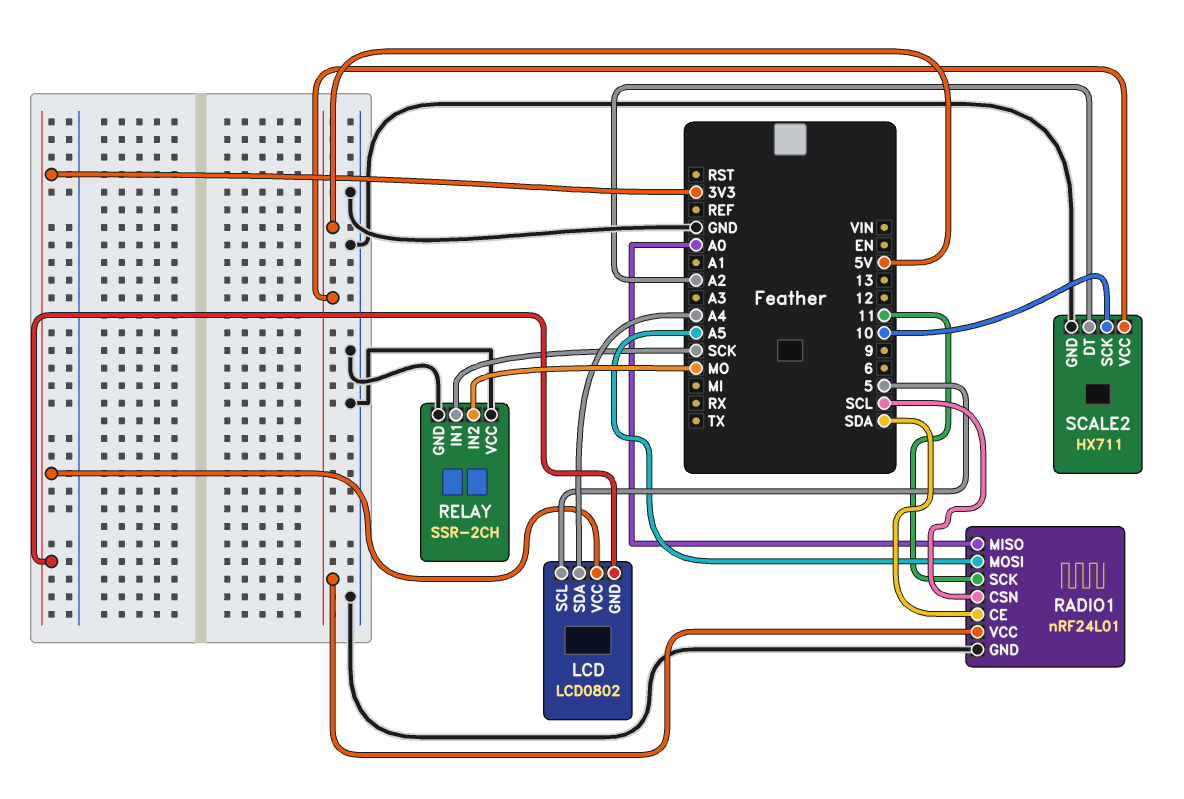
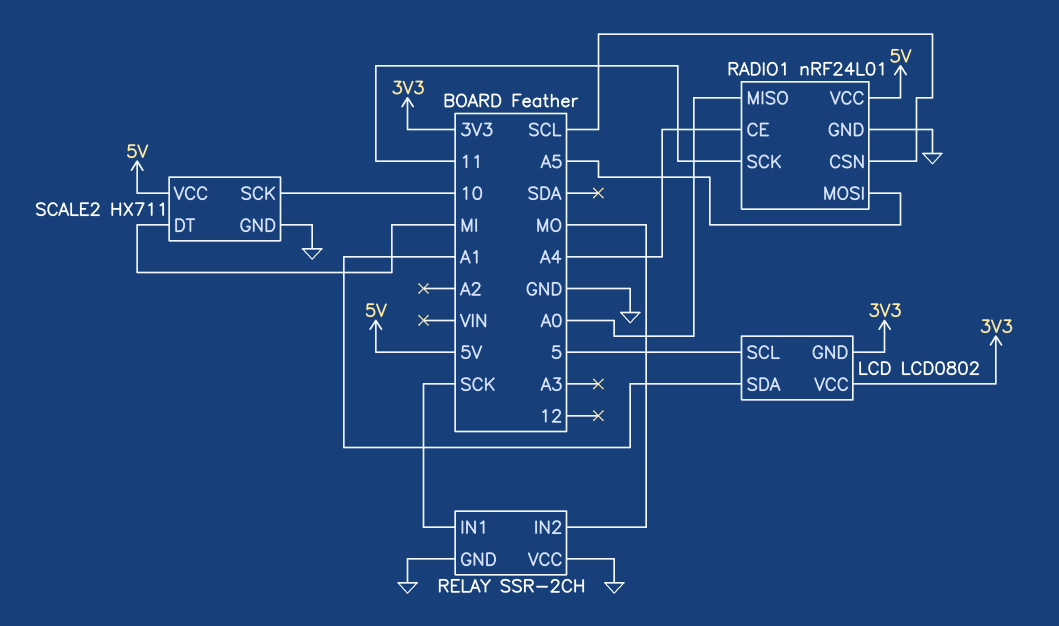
LCD pin SDA: A4 -> A1
RADIO1 pin CE: SDA -> A4
SCALE2 pin DT: A2 -> MI

